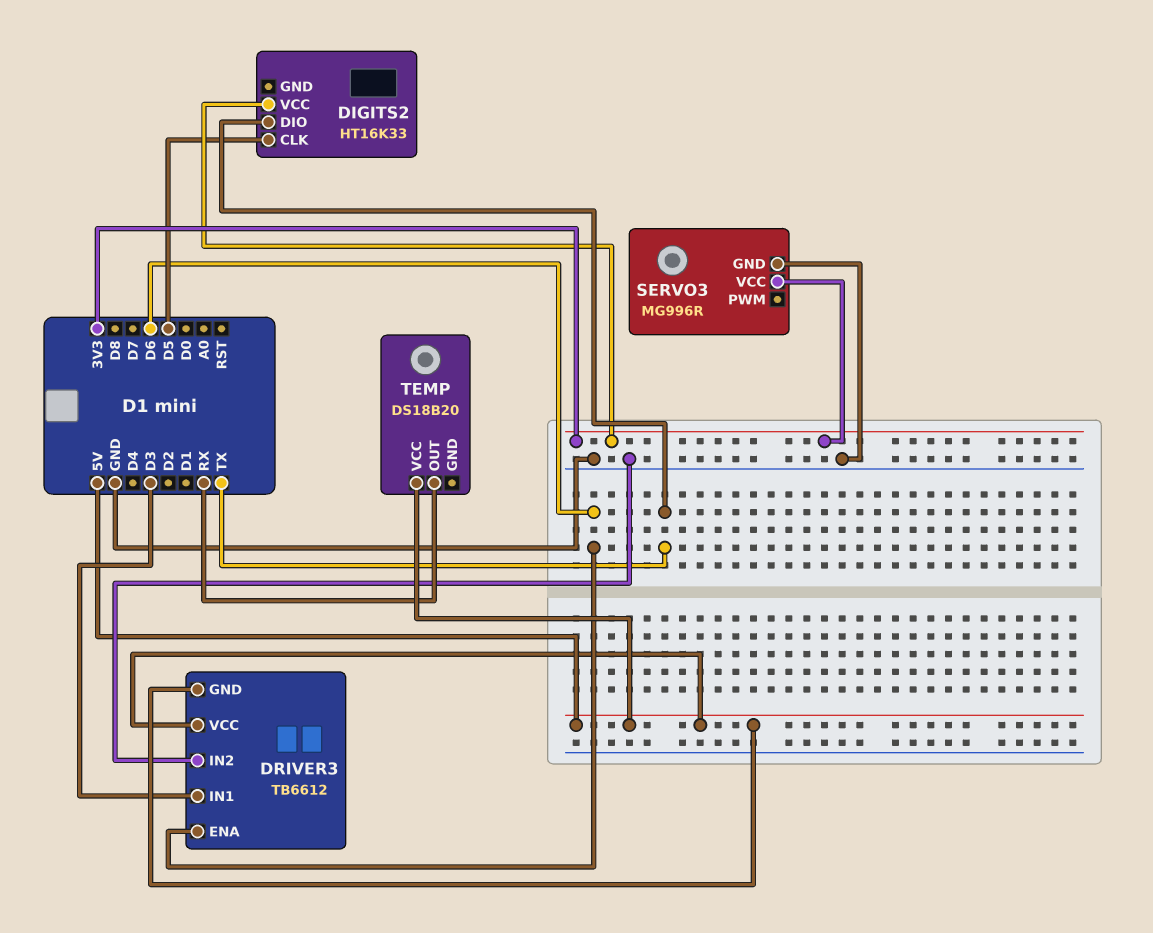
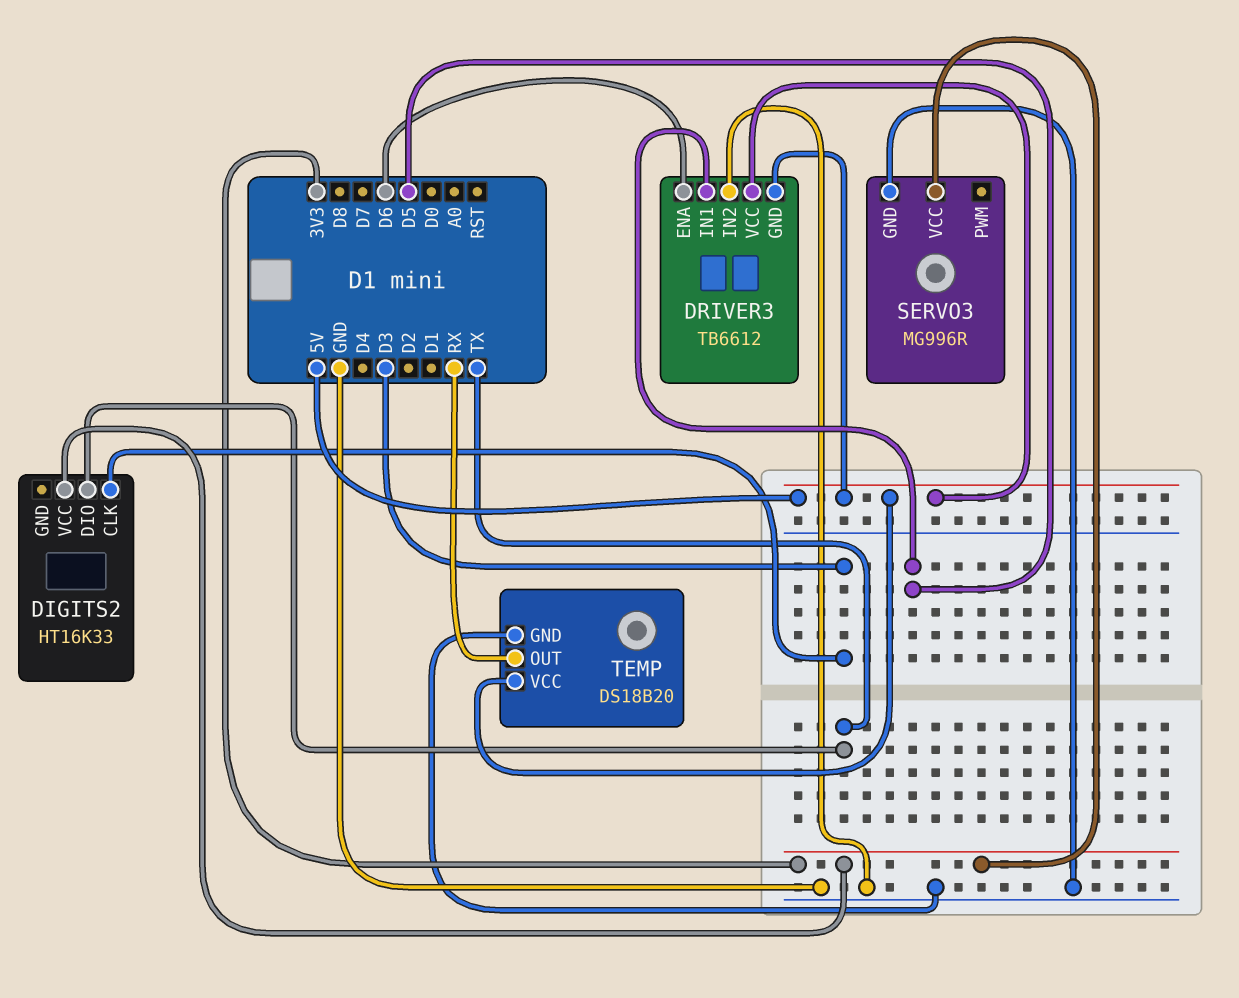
DIGITS2 pin CLK: D5 -> D3
DRIVER3 pin IN1: D3 -> D5
TEMP pin GND: none -> GND

